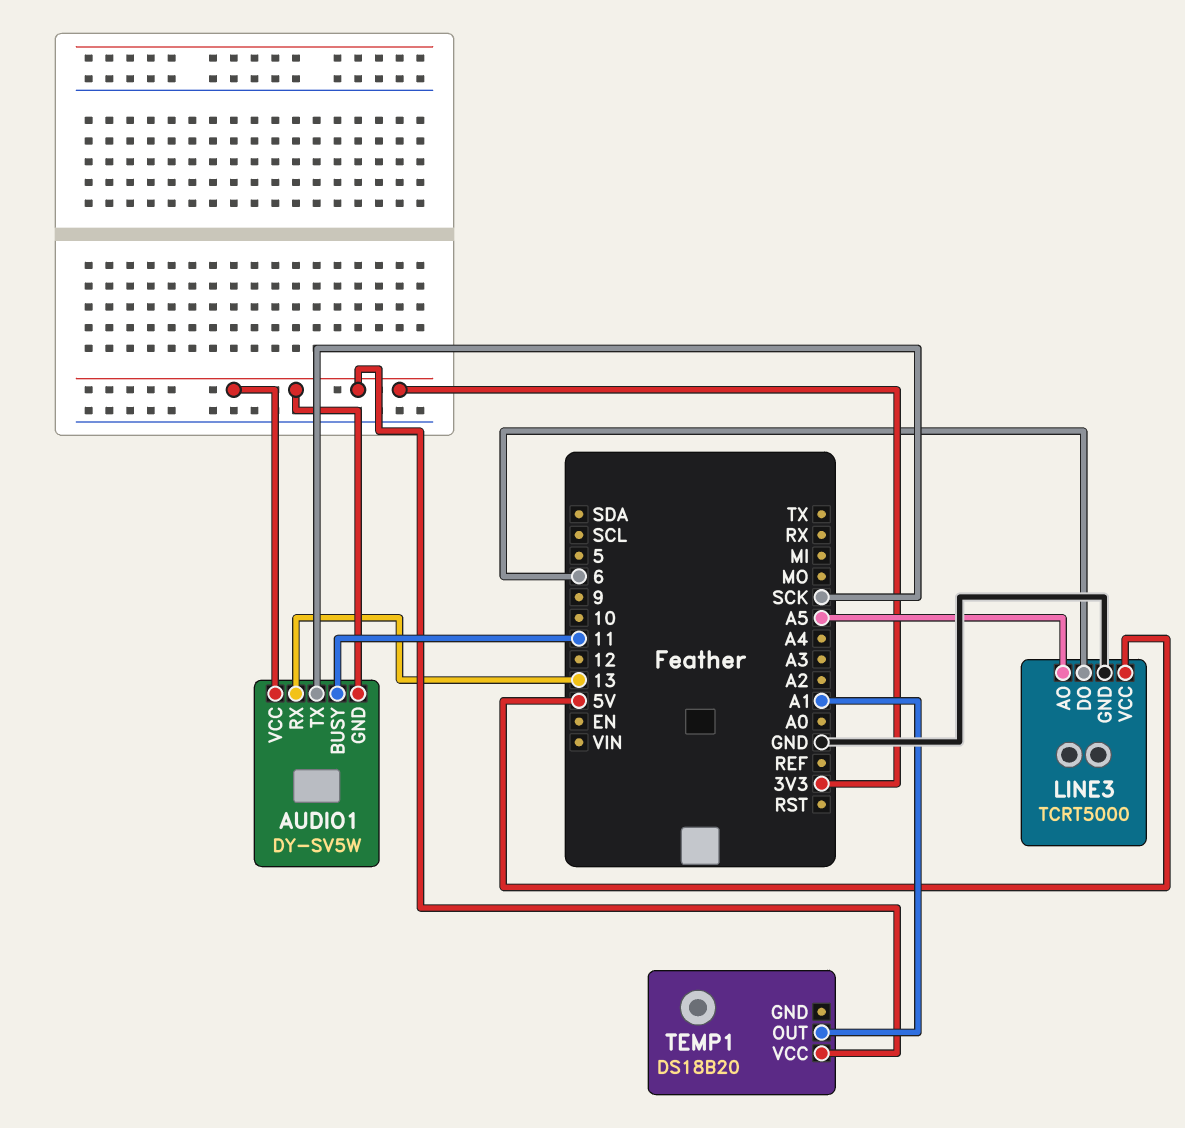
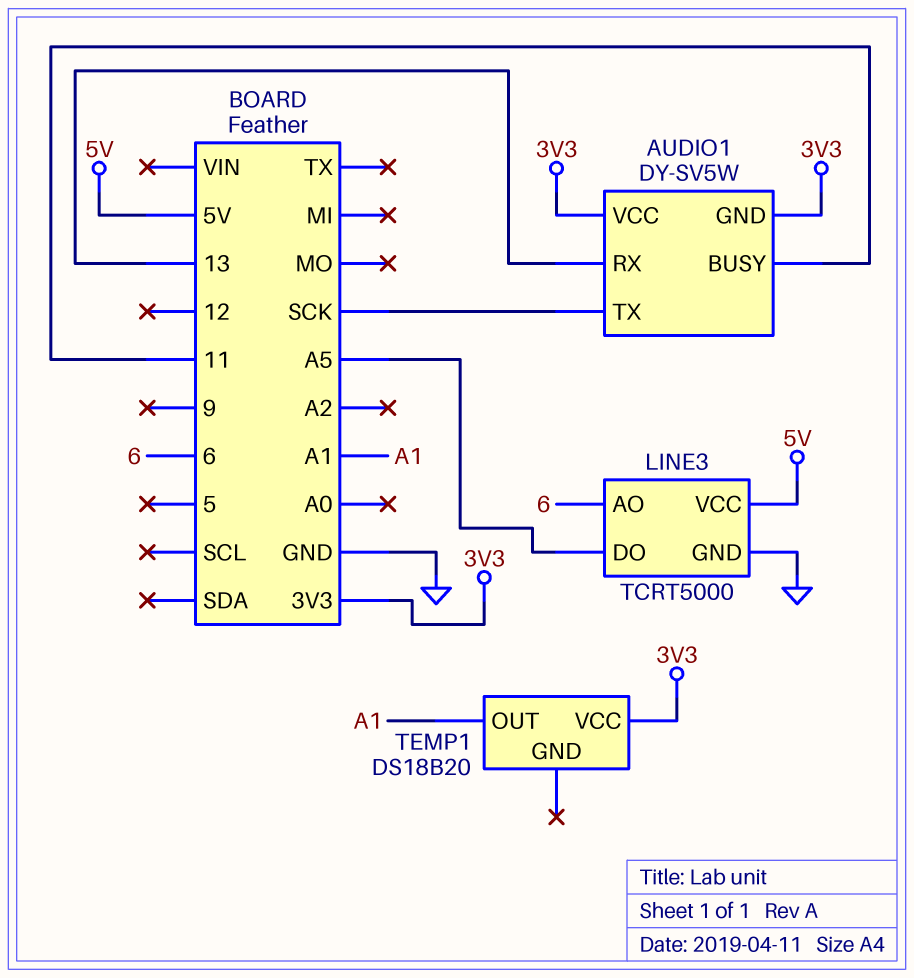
LINE3 pin AO: A5 -> 6
LINE3 pin DO: 6 -> A5

